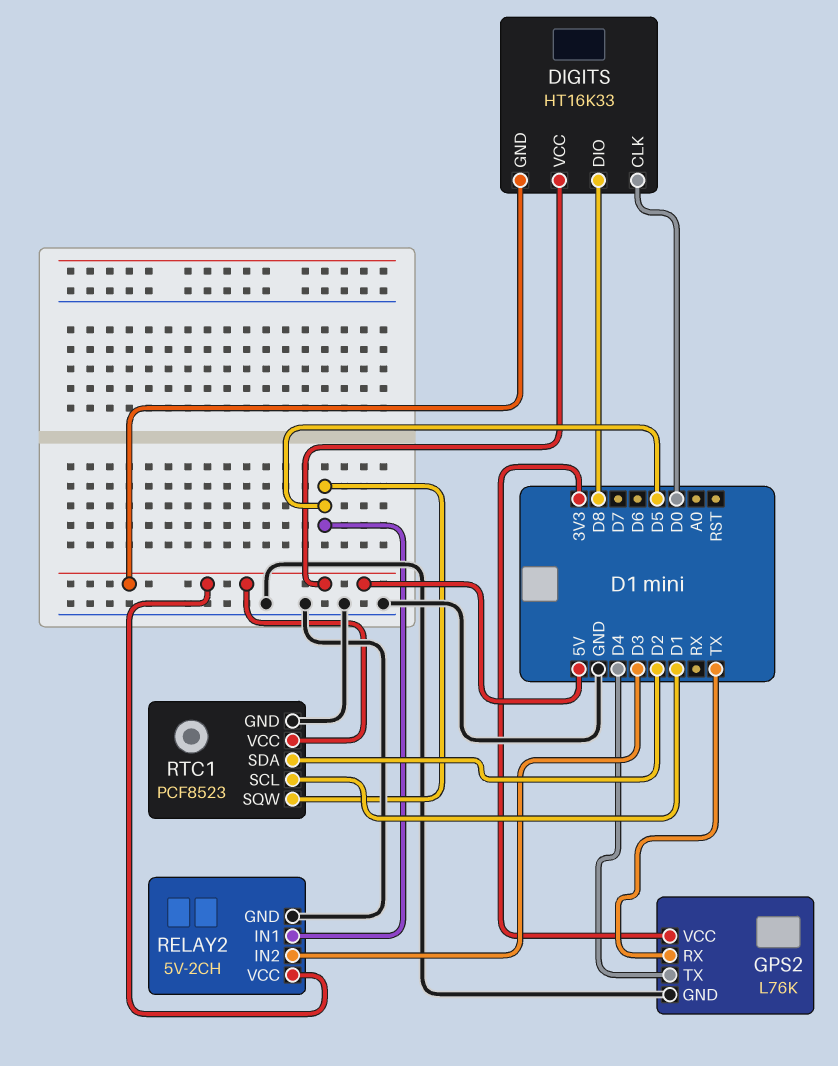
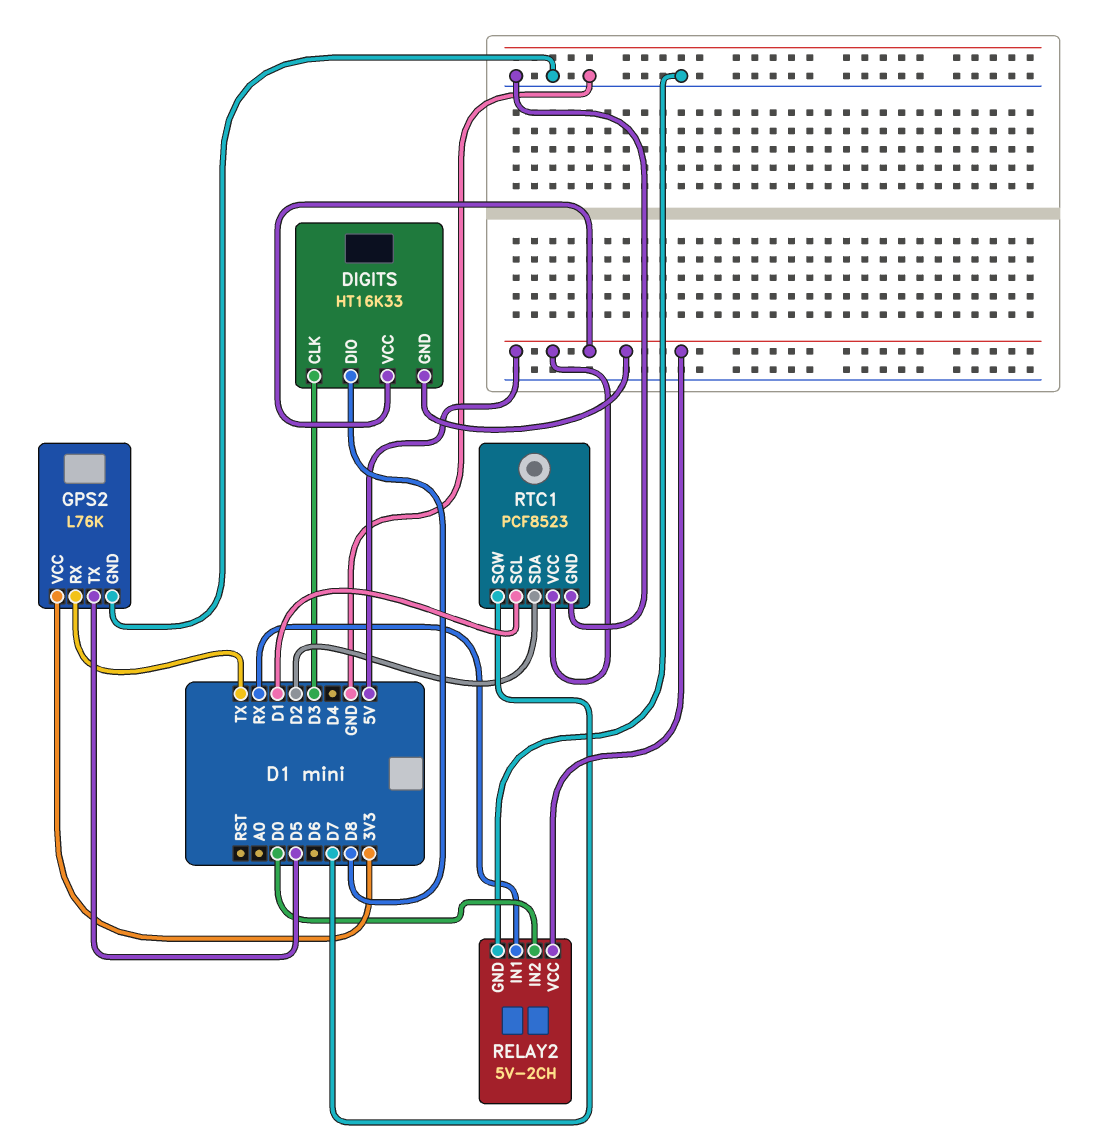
DIGITS pin CLK: D0 -> D3
GPS2 pin TX: D4 -> D5
RELAY2 pin IN1: D5 -> RX
RELAY2 pin IN2: D3 -> D0
RTC1 pin SQW: D5 -> D7

